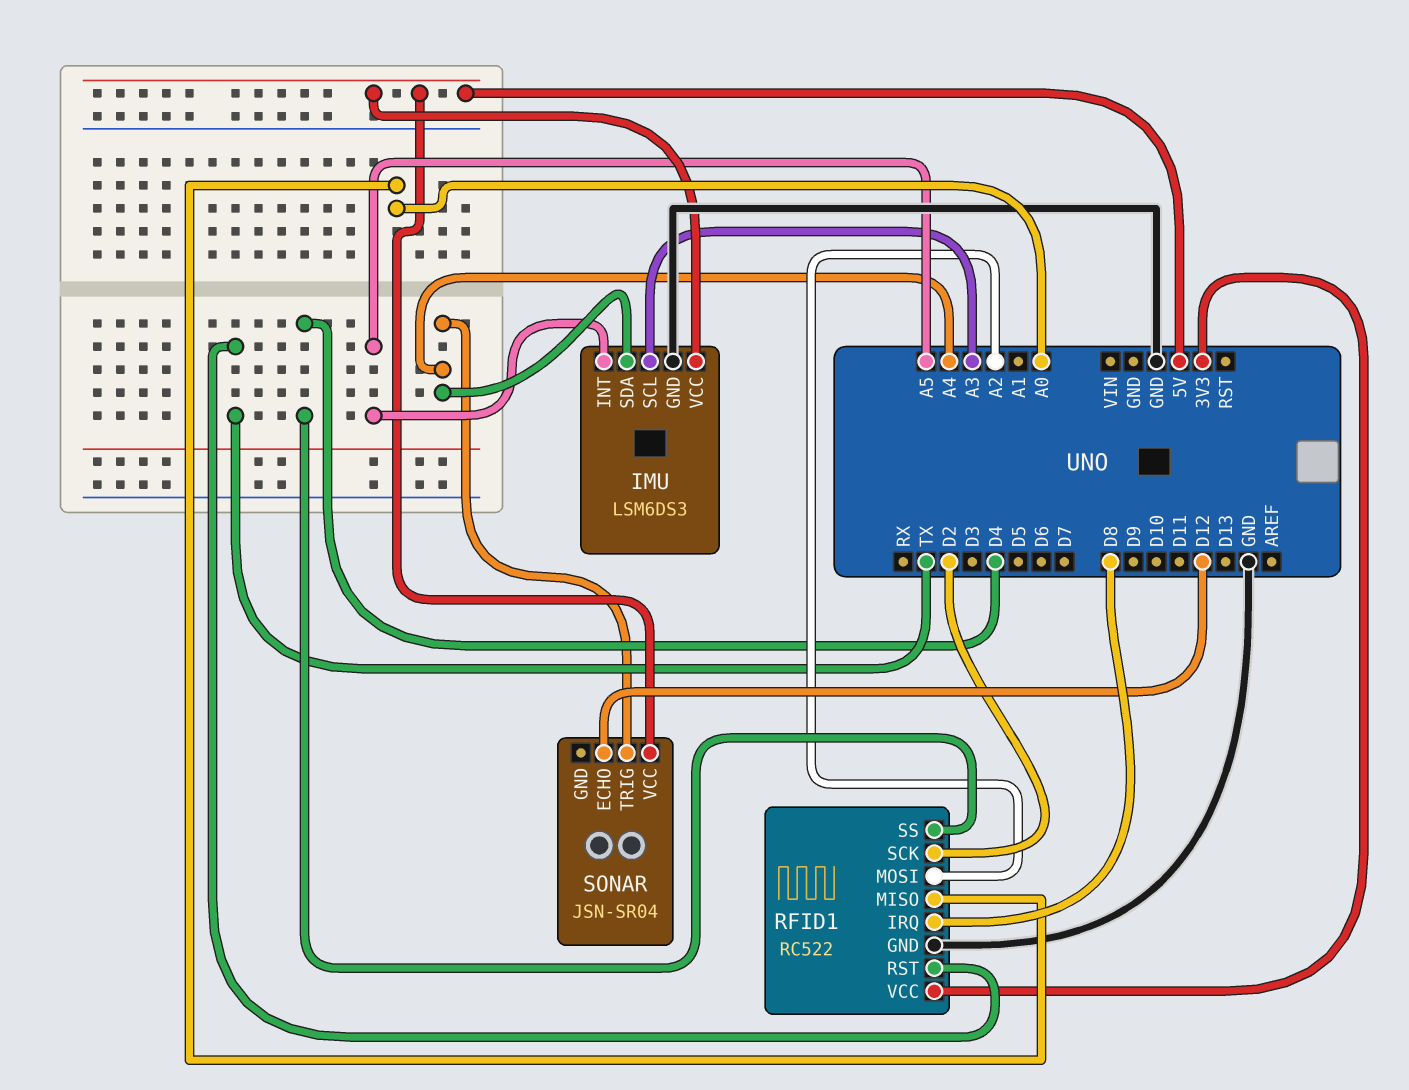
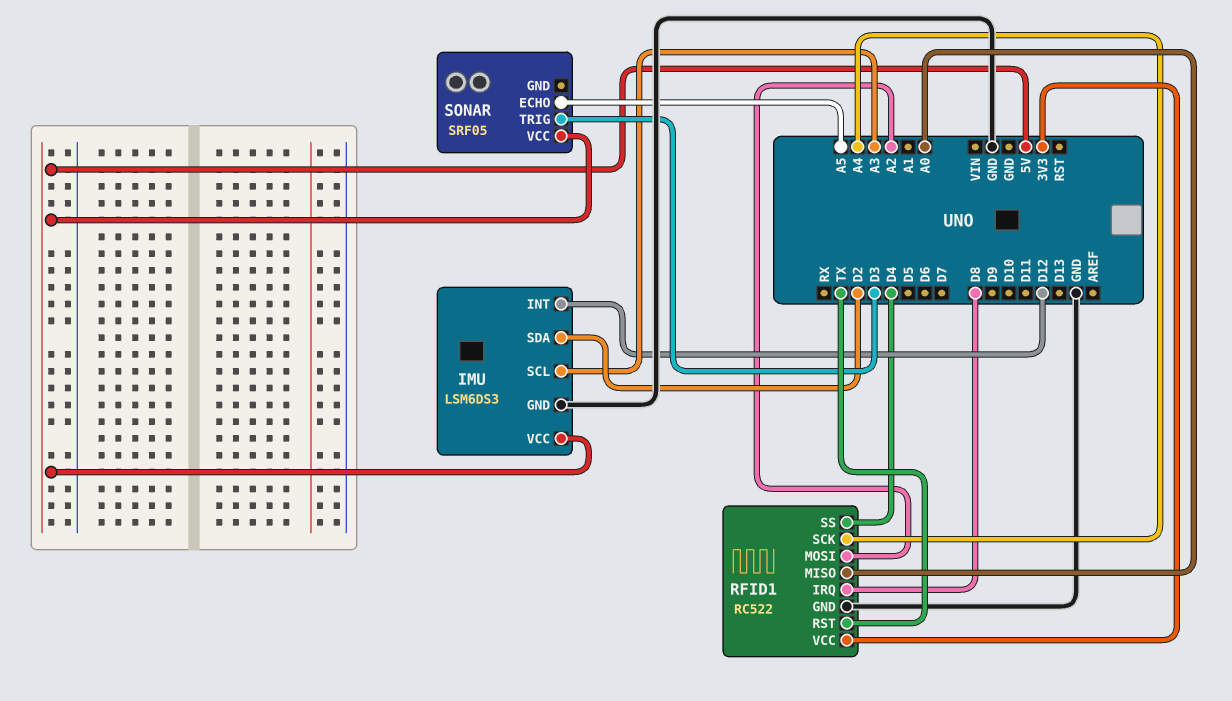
IMU pin INT: A5 -> D12
IMU pin SDA: A4 -> D2
RFID1 pin SCK: D2 -> A4
SONAR: JSN-SR04 -> SRF05
SONAR pin ECHO: D12 -> A5
SONAR pin TRIG: A4 -> D3

